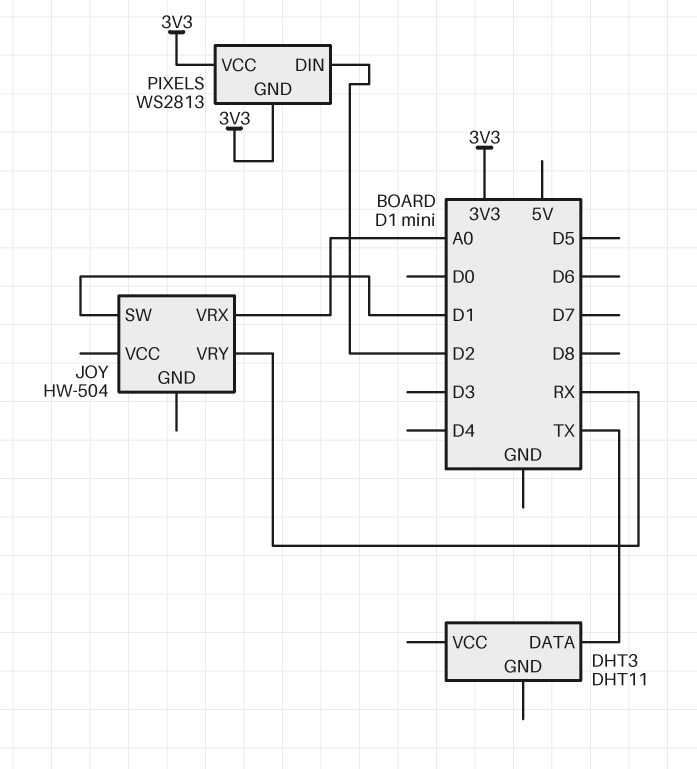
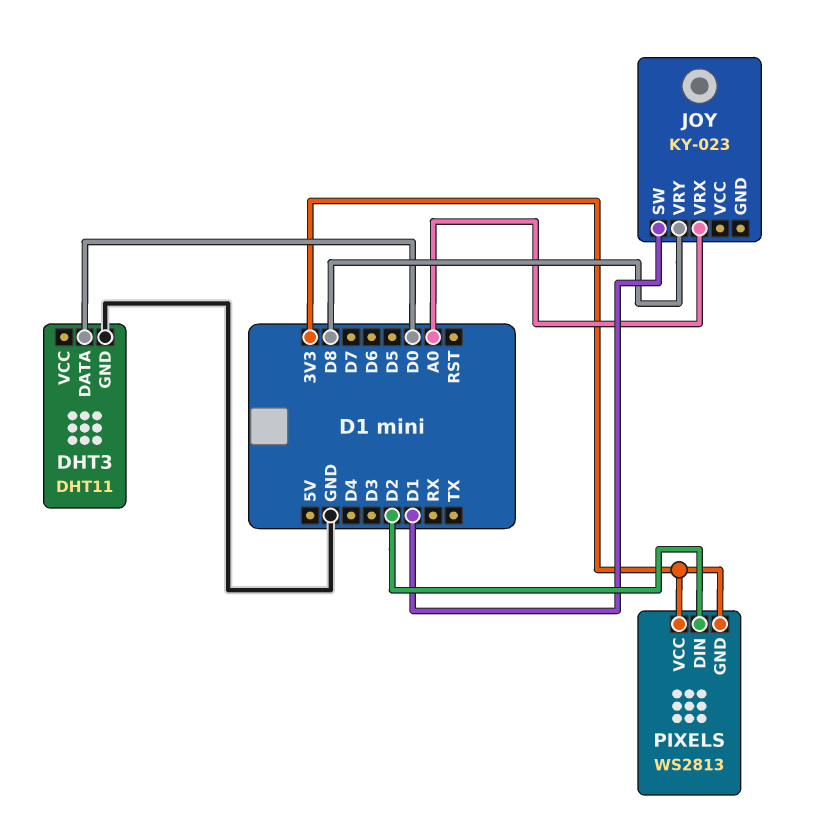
DHT3 pin DATA: TX -> D0
DHT3 pin GND: none -> GND
JOY: HW-504 -> KY-023
JOY pin VRY: RX -> D8

